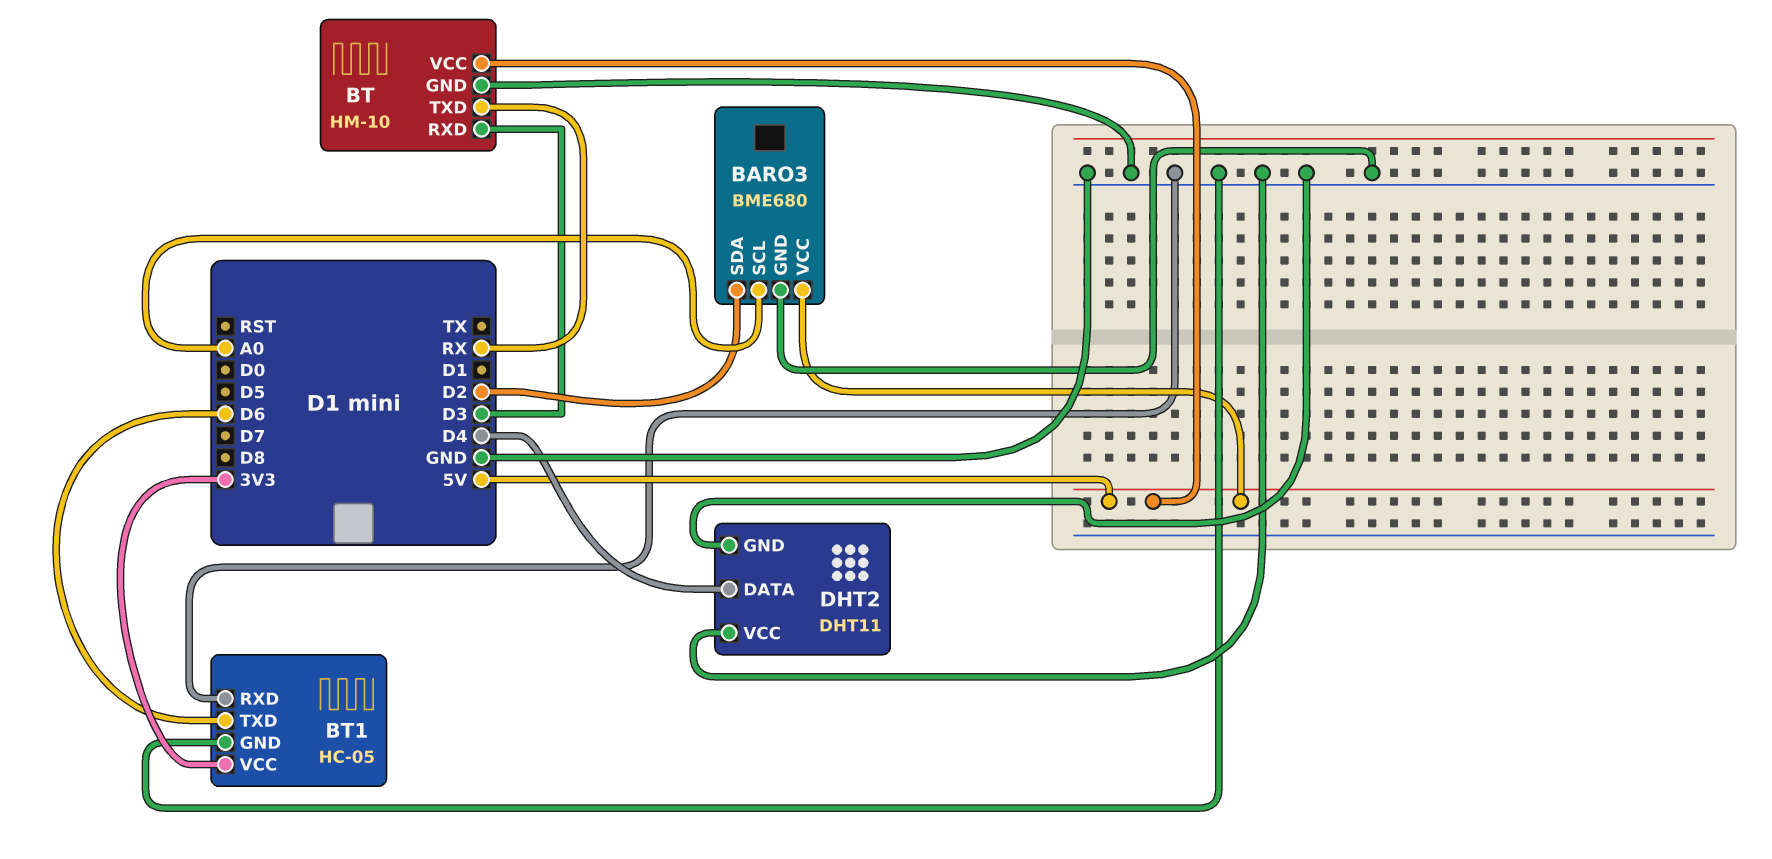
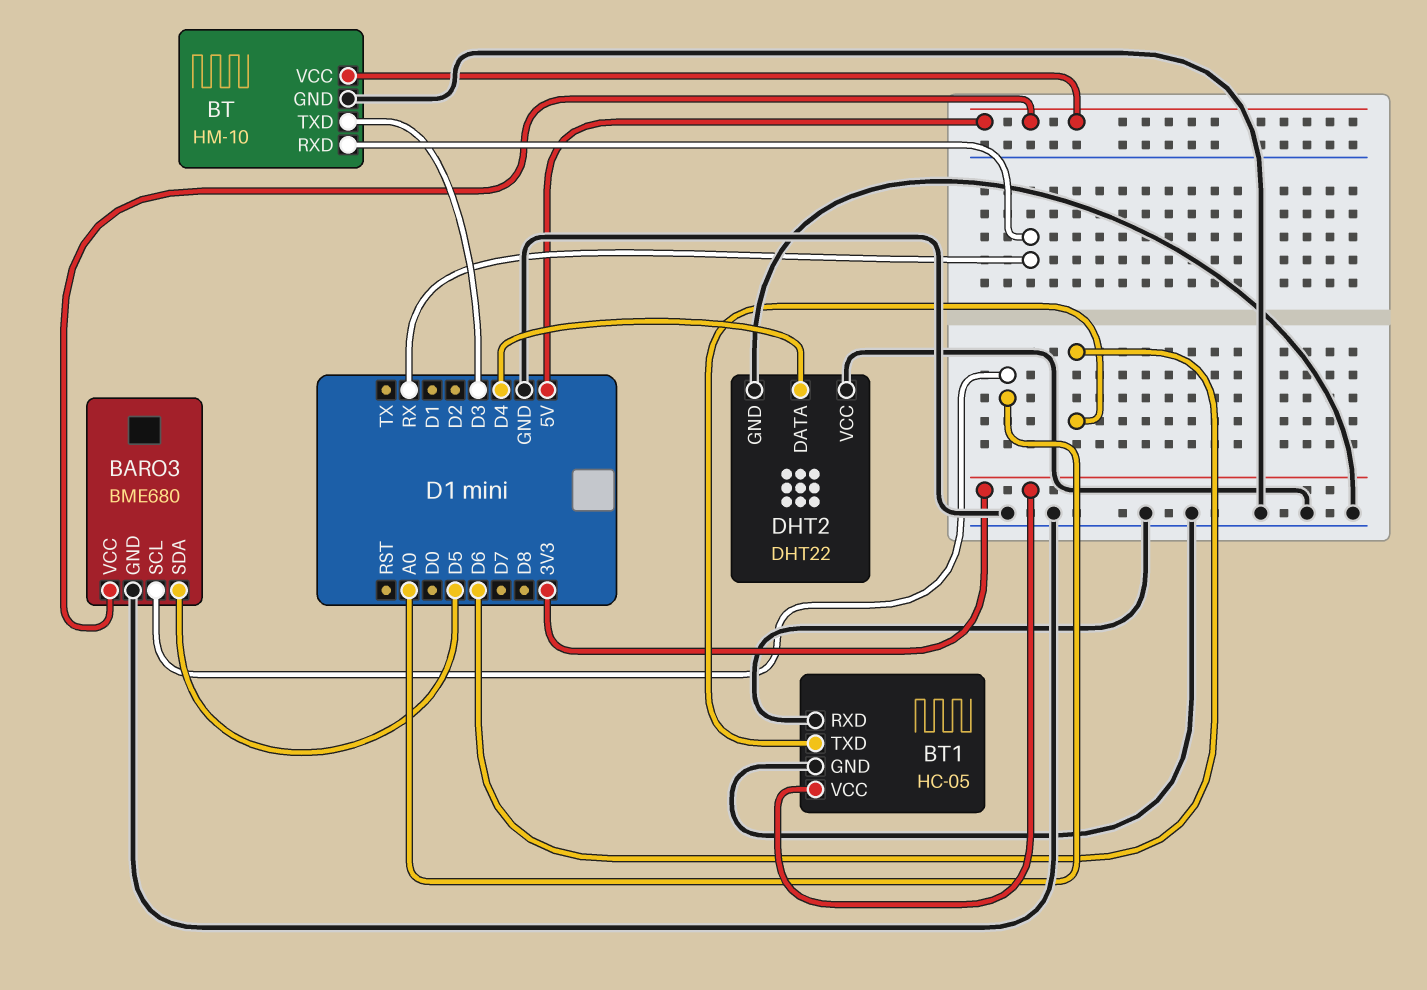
BARO3 pin SDA: D2 -> D5
BT pin RXD: D3 -> RX
BT pin TXD: RX -> D3
DHT2: DHT11 -> DHT22

